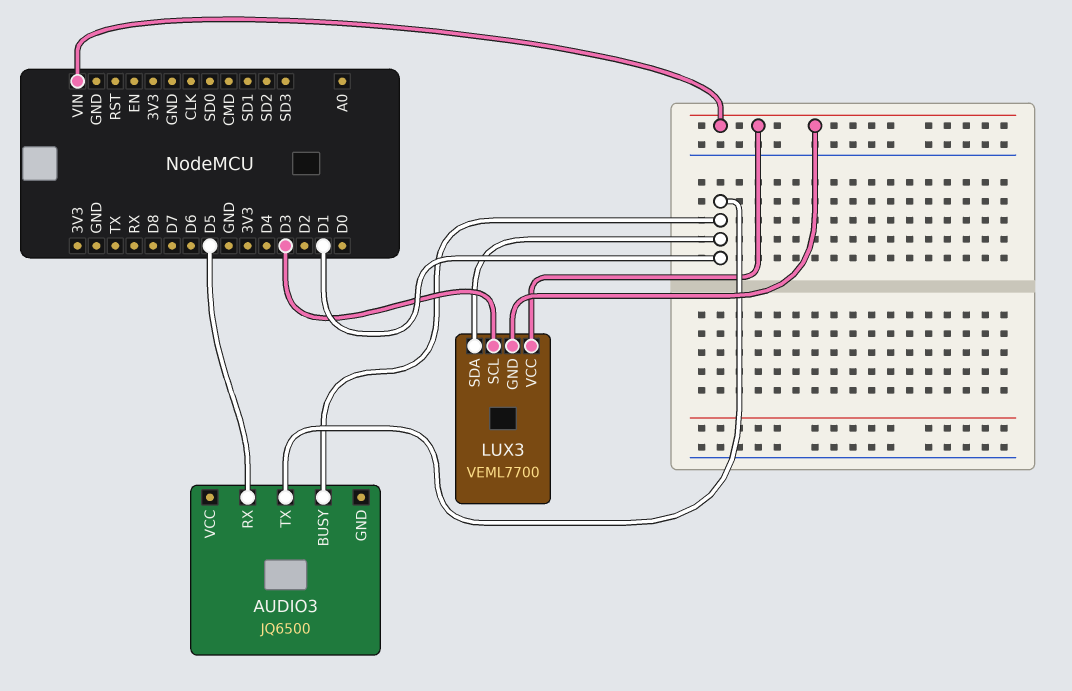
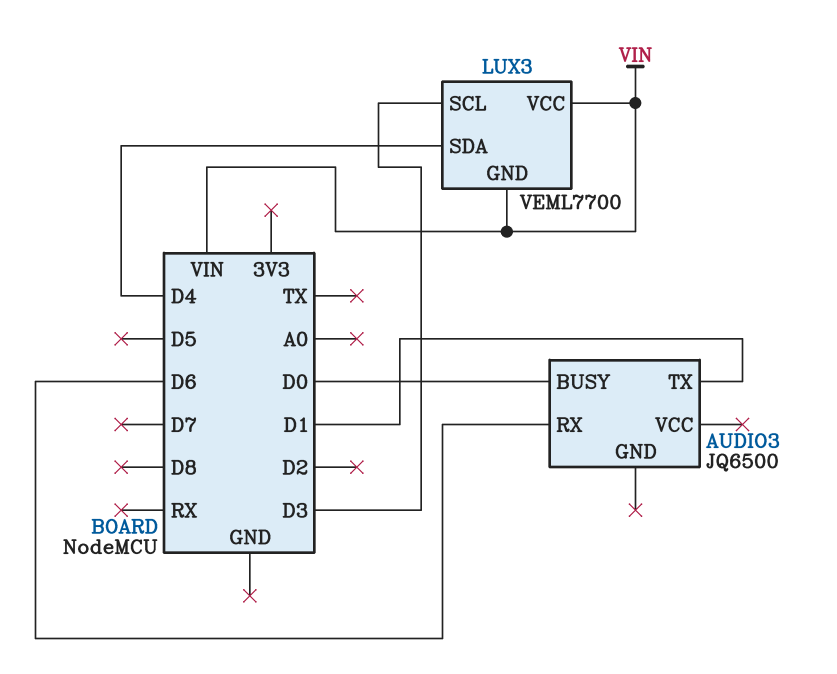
AUDIO3 pin BUSY: D1 -> D0
AUDIO3 pin RX: D5 -> D6
LUX3 pin SDA: D1 -> D4

